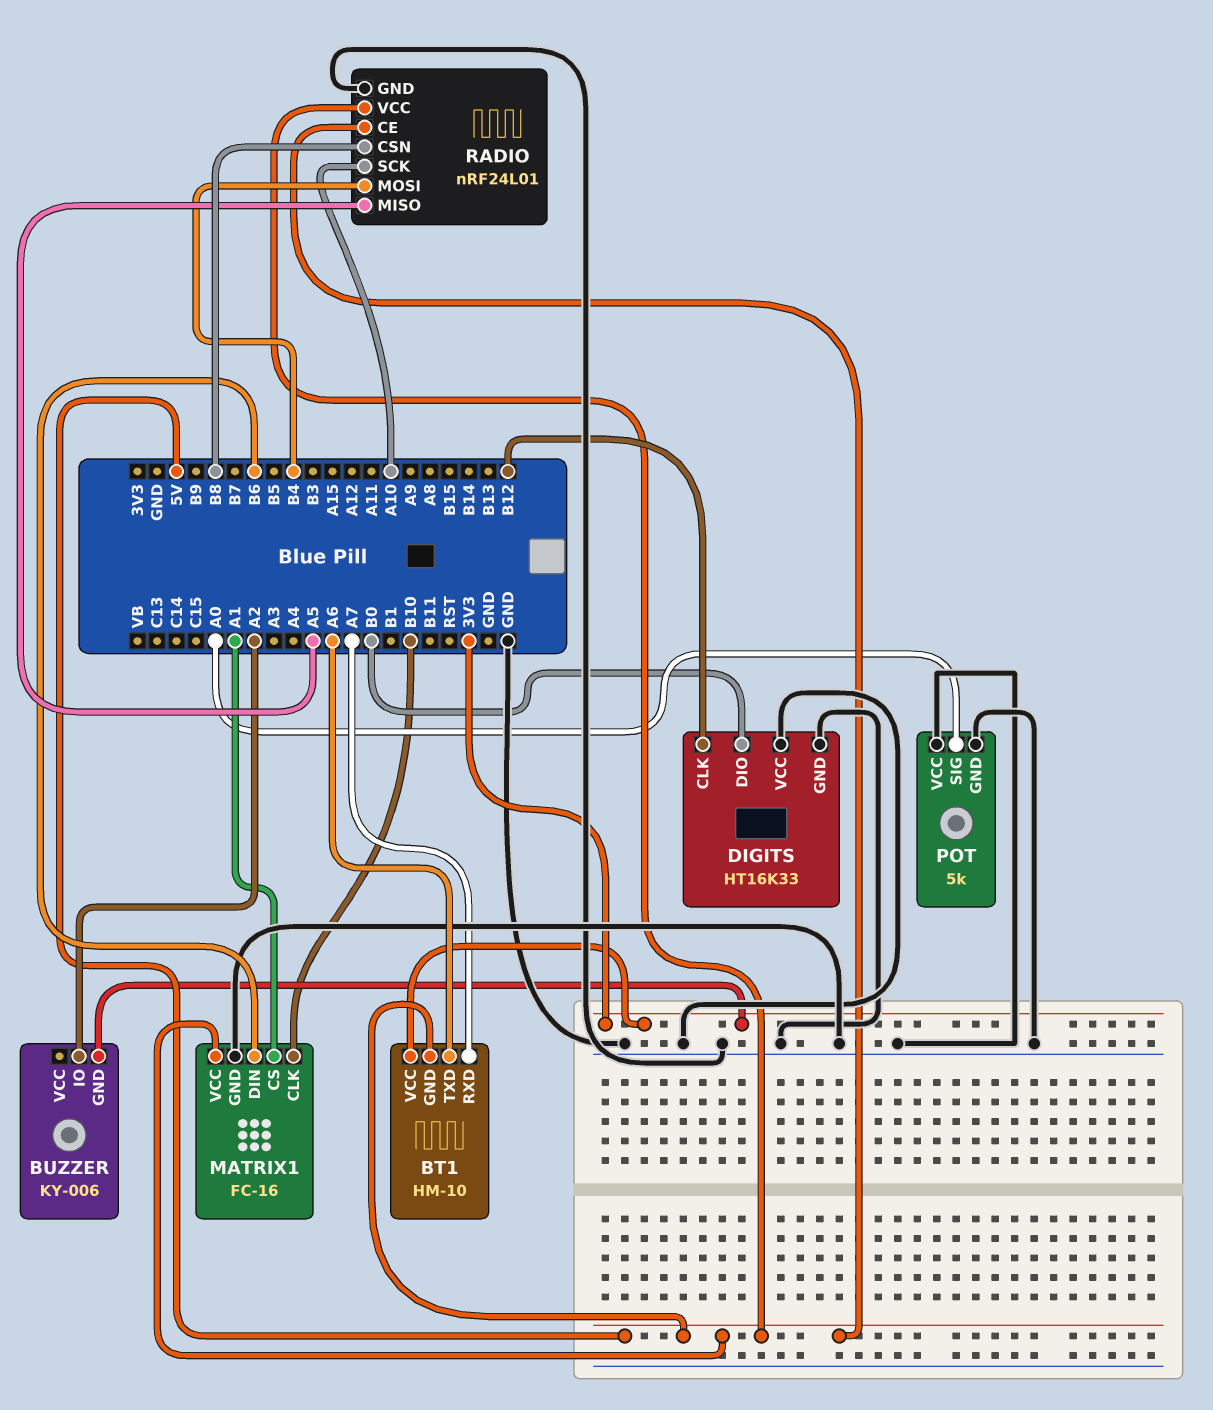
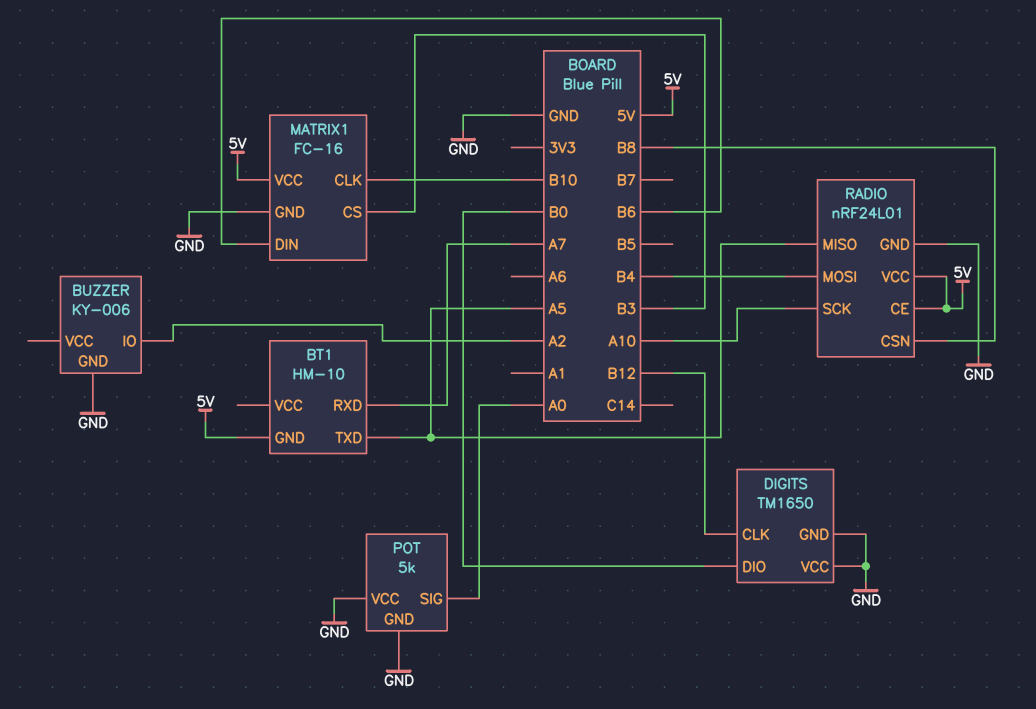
BT1 pin TXD: A6 -> A5
BT1 pin VCC: 3V3 -> none
BUZZER pin GND: 3V3 -> GND
DIGITS: HT16K33 -> TM1650
MATRIX1 pin CS: A1 -> B3

